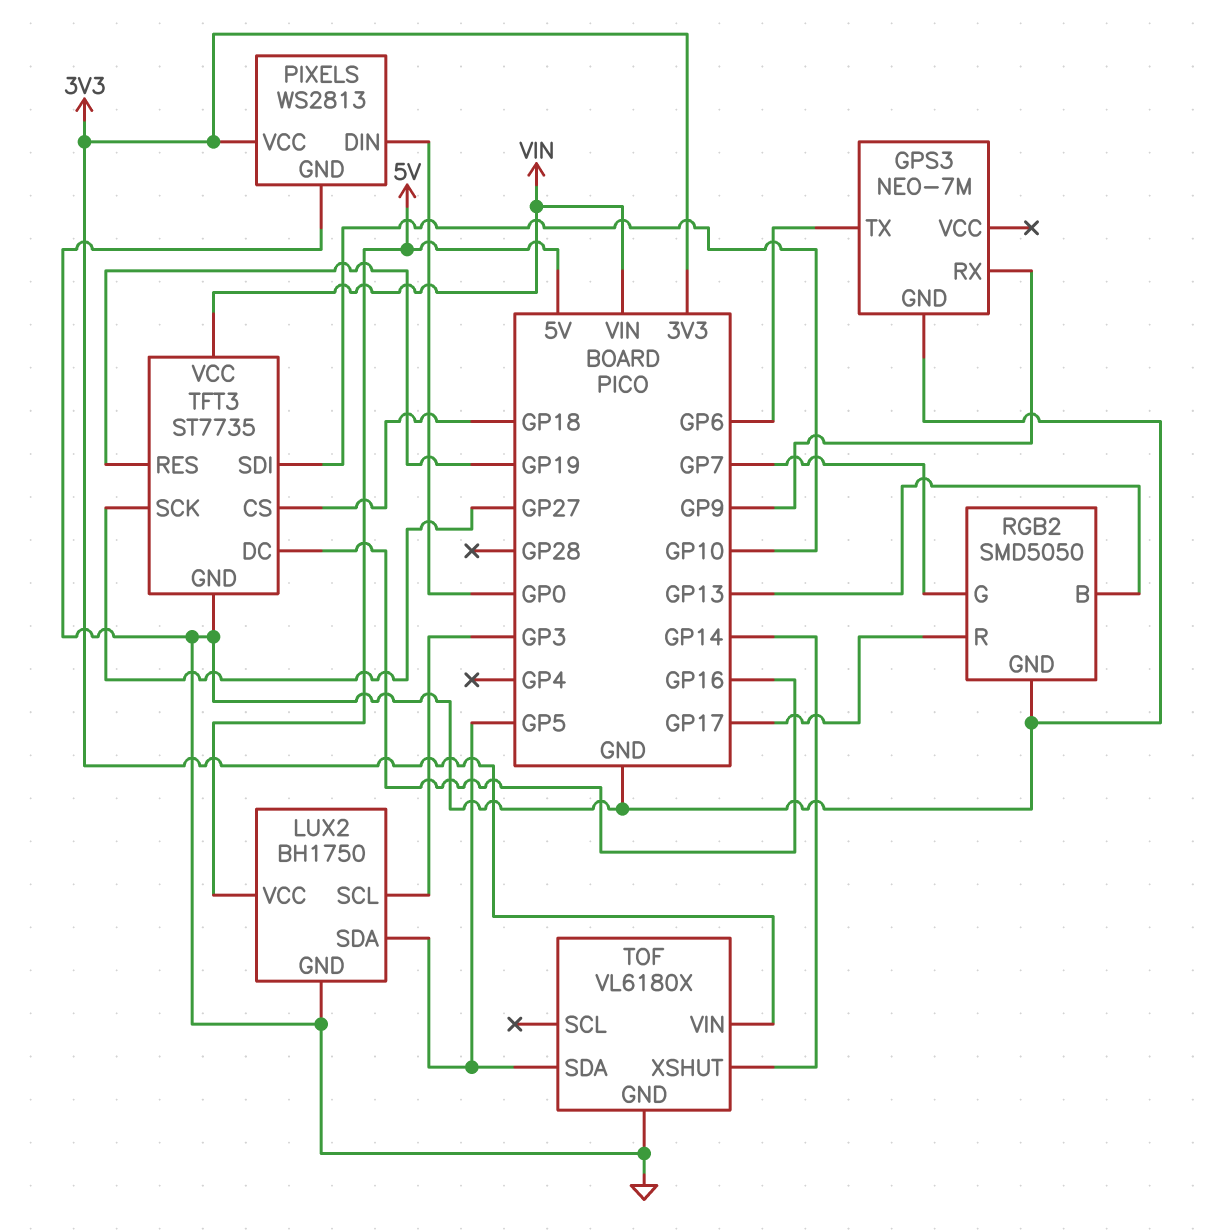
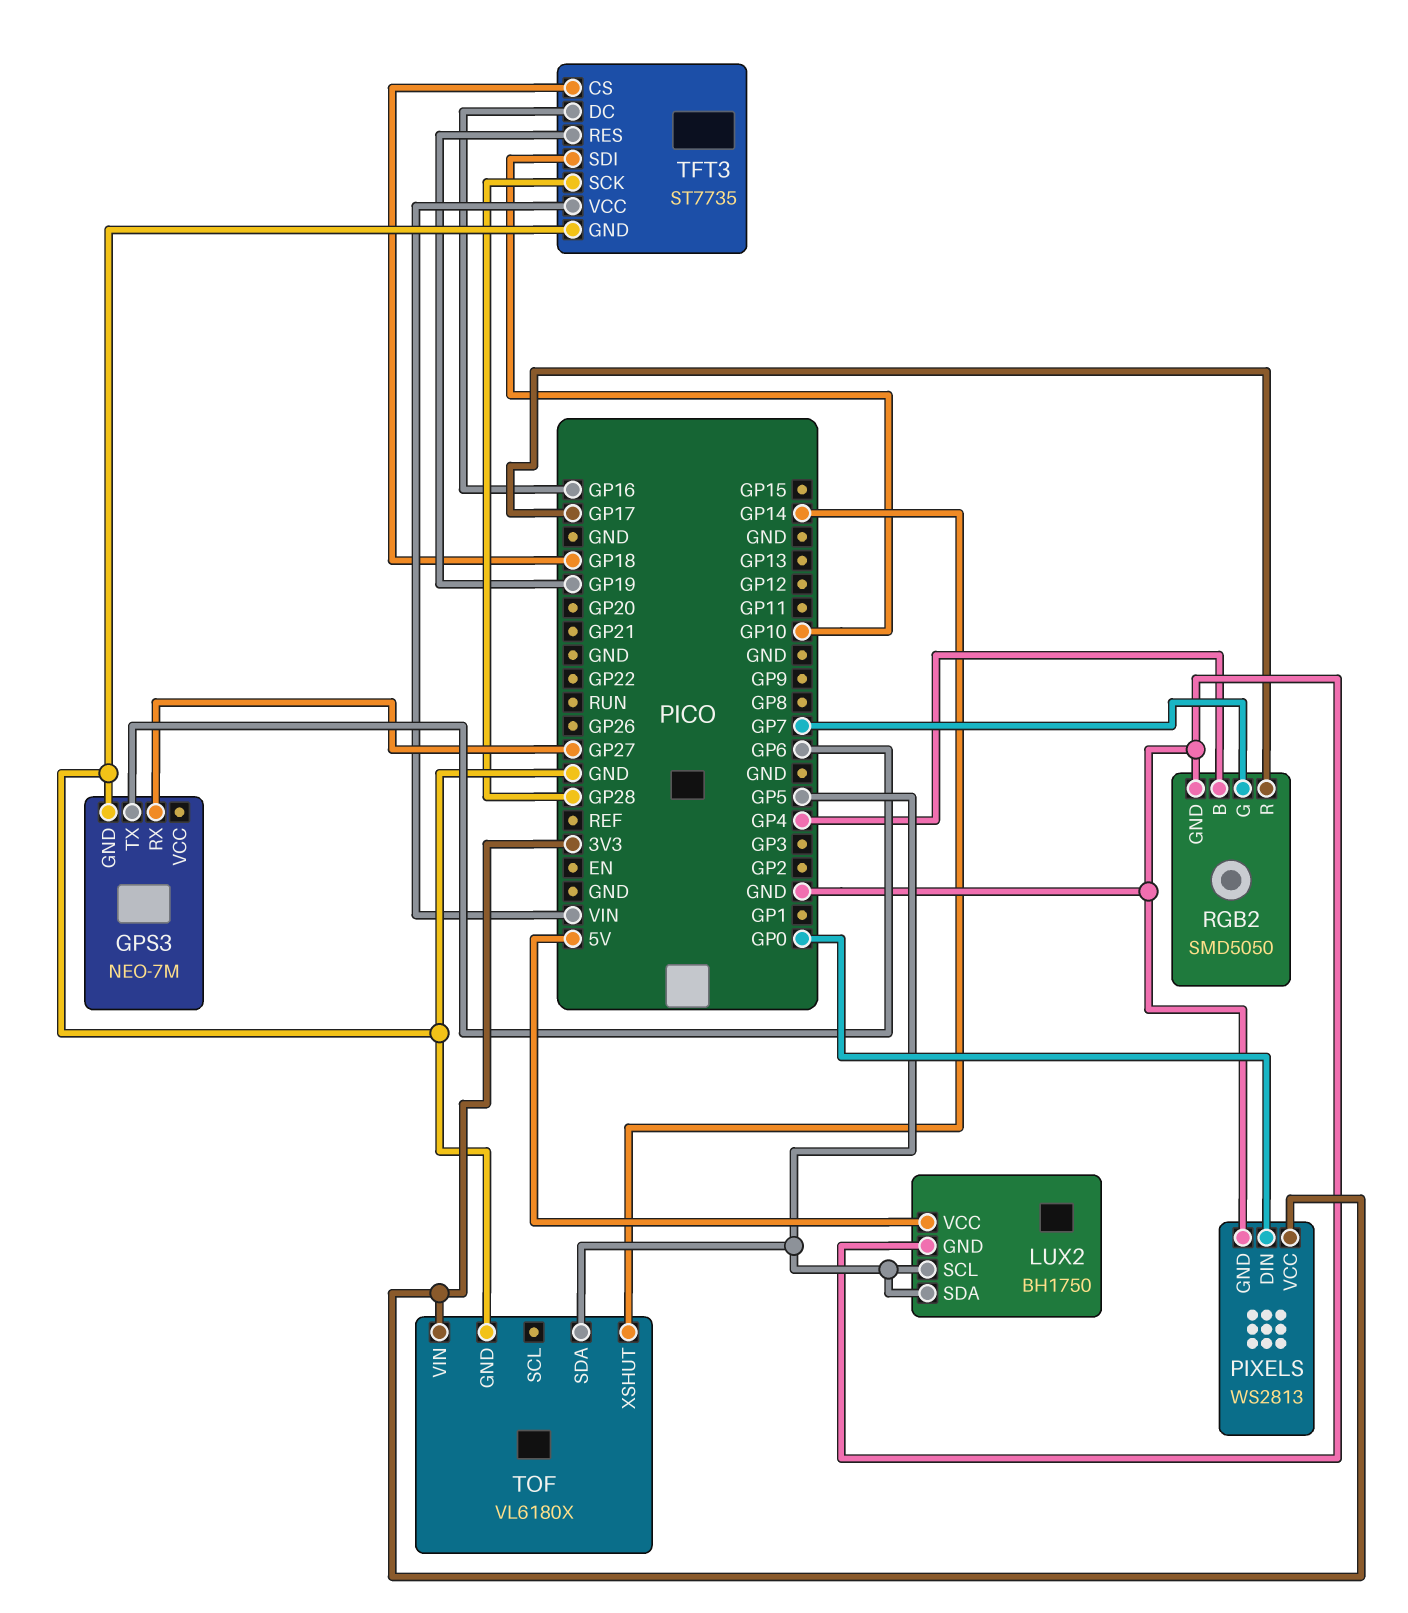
GPS3 pin RX: GP9 -> GP27
LUX2 pin SCL: GP3 -> GP5
RGB2 pin B: GP13 -> GP4
TFT3 pin SCK: GP27 -> GP28

